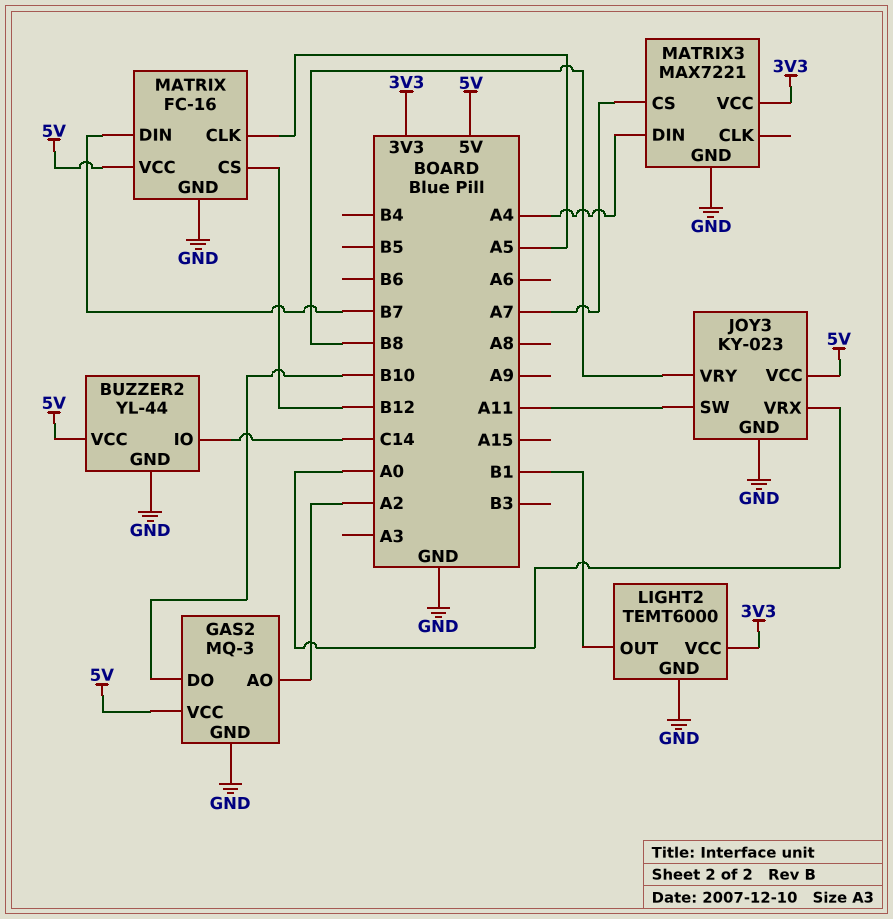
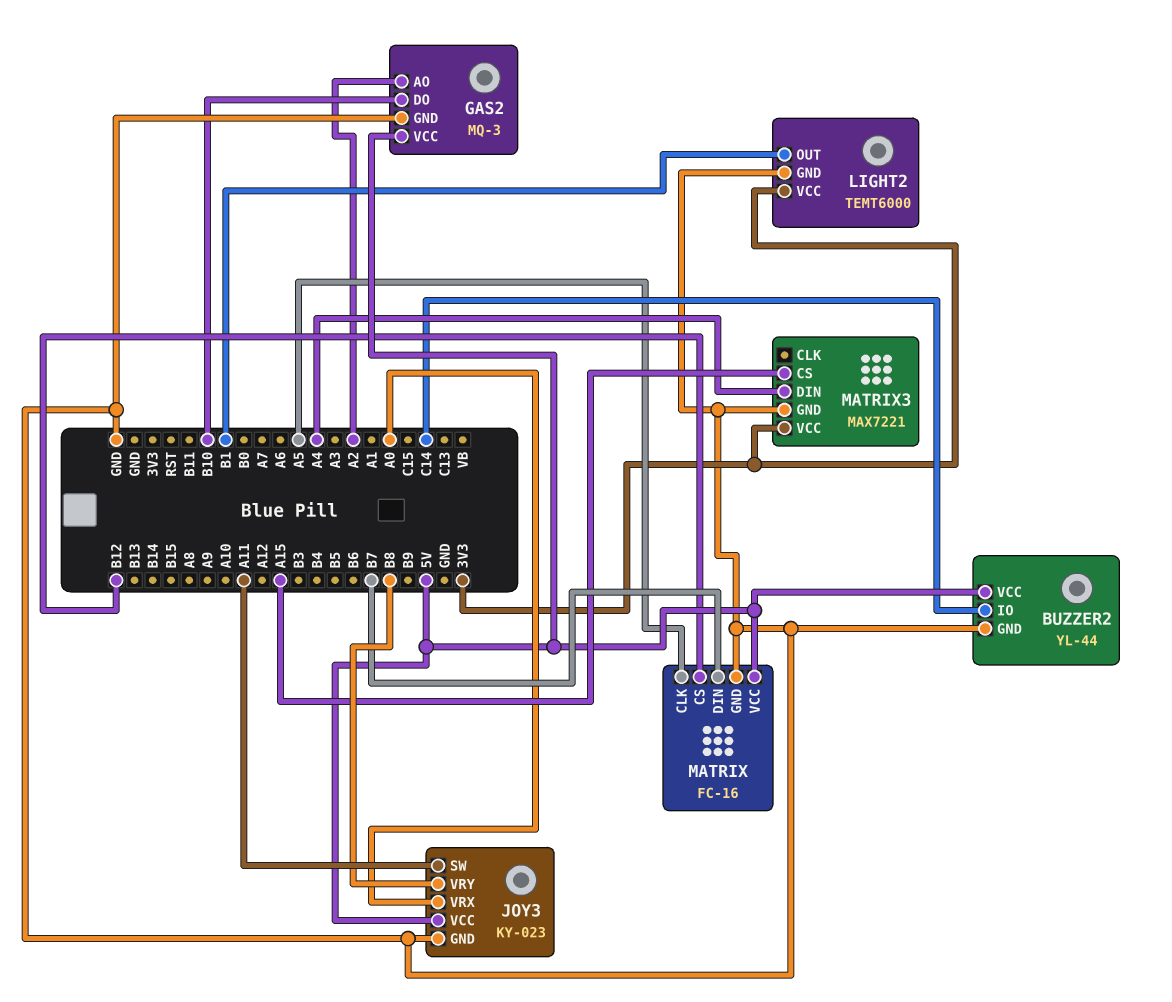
MATRIX3 pin CS: A7 -> A15

